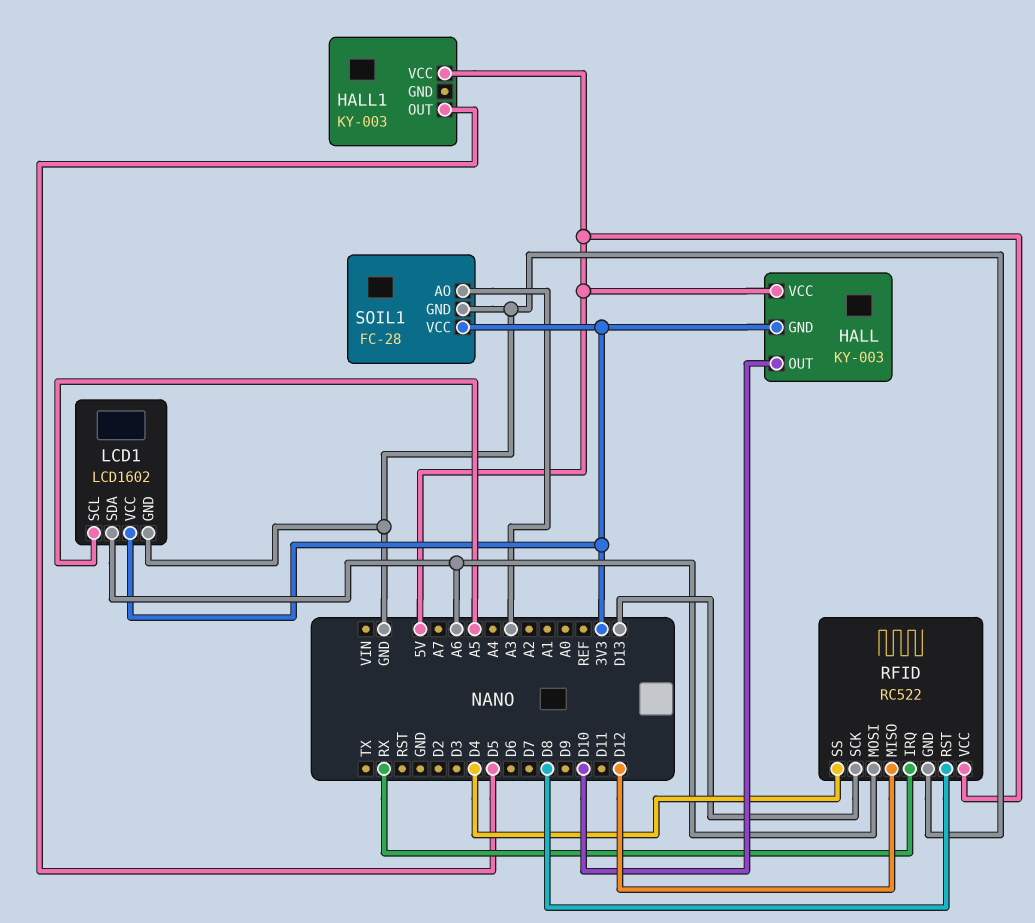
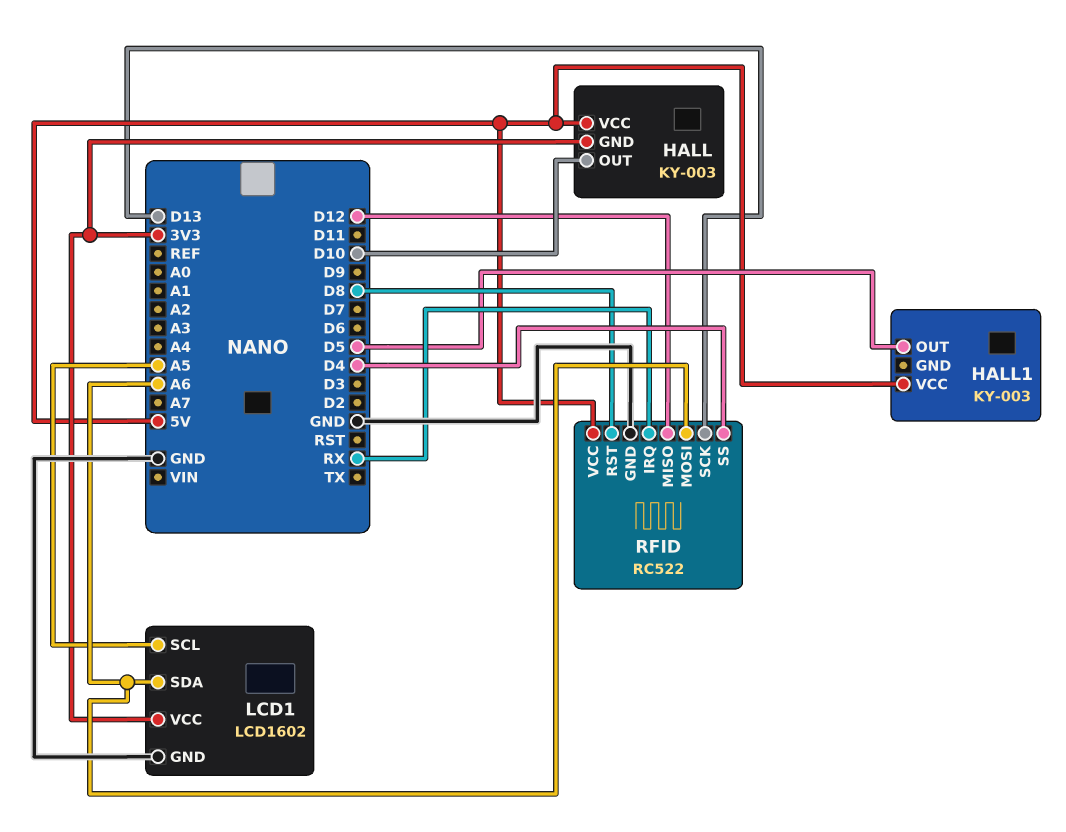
SOIL1: FC-28 -> none
SOIL1 pin AO: A3 -> none
SOIL1 pin GND: GND -> none
SOIL1 pin VCC: 3V3 -> none

